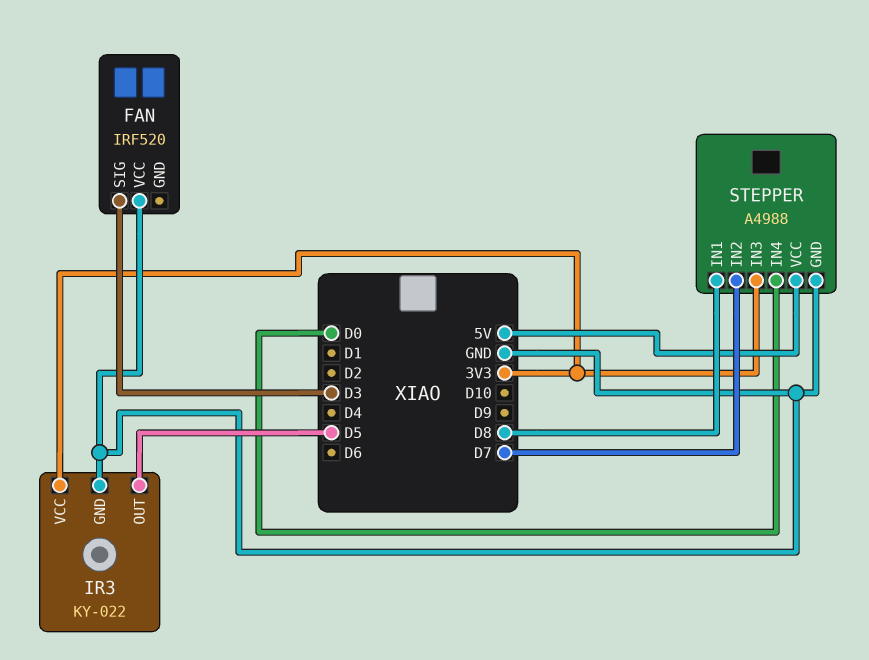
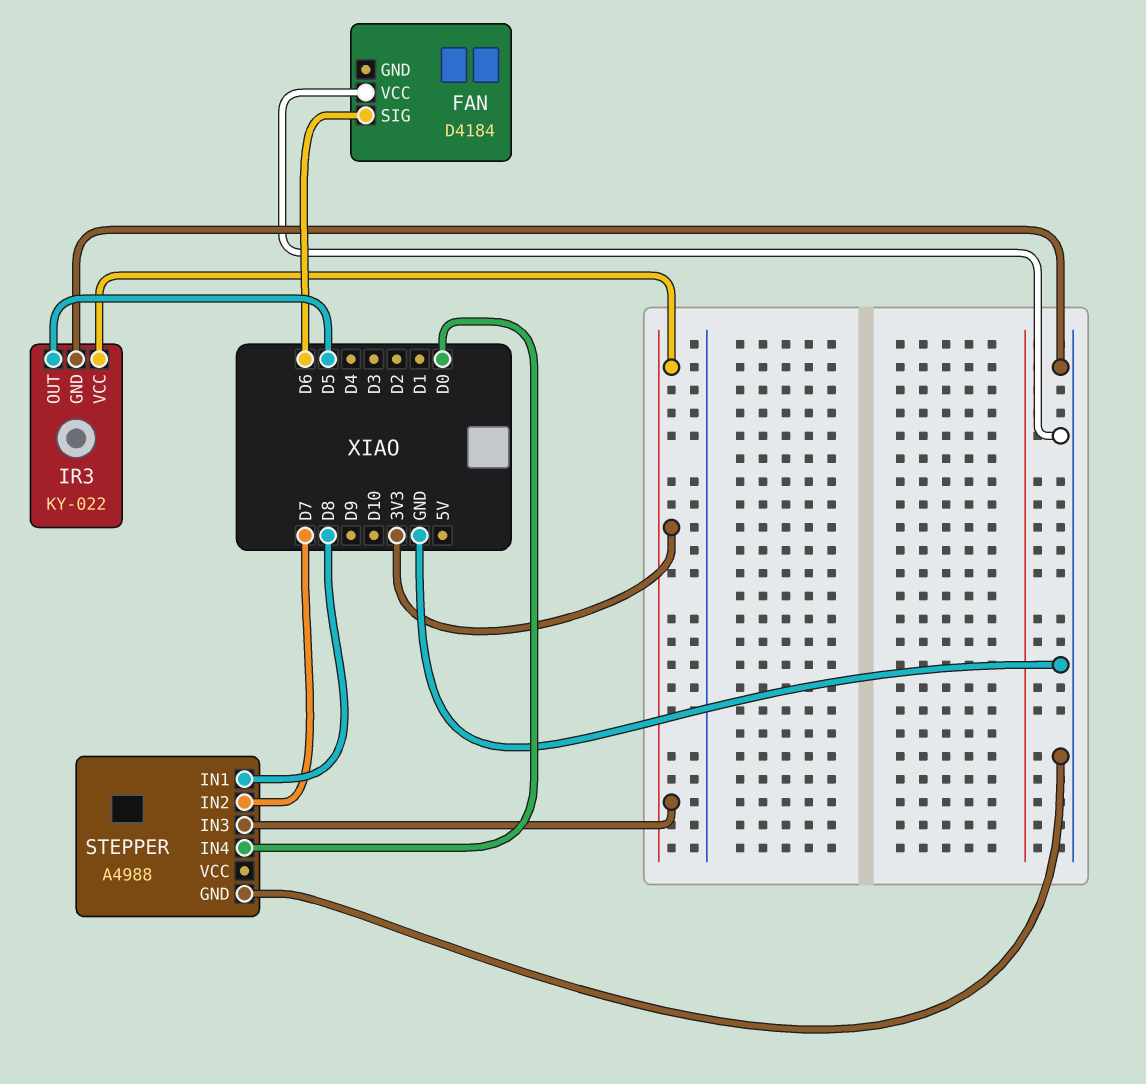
FAN: IRF520 -> D4184
FAN pin SIG: D3 -> D6
STEPPER pin VCC: 5V -> none

